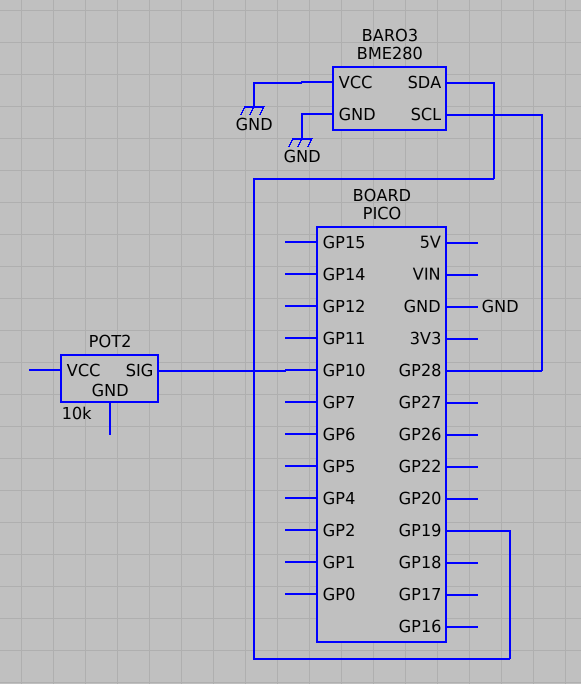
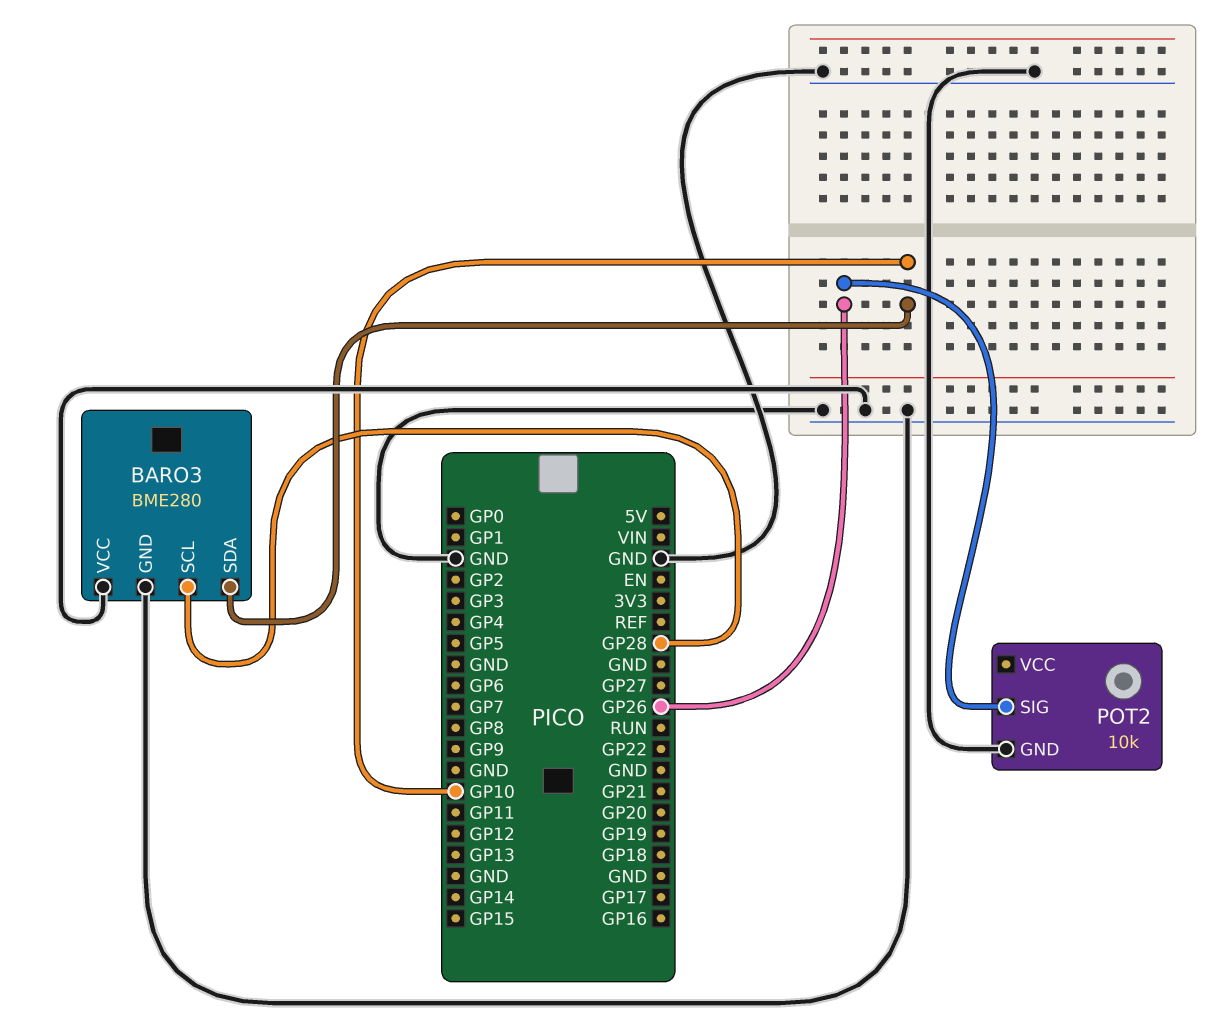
BARO3 pin SDA: GP19 -> GP10
POT2 pin GND: none -> GND
POT2 pin SIG: GP10 -> GP26

